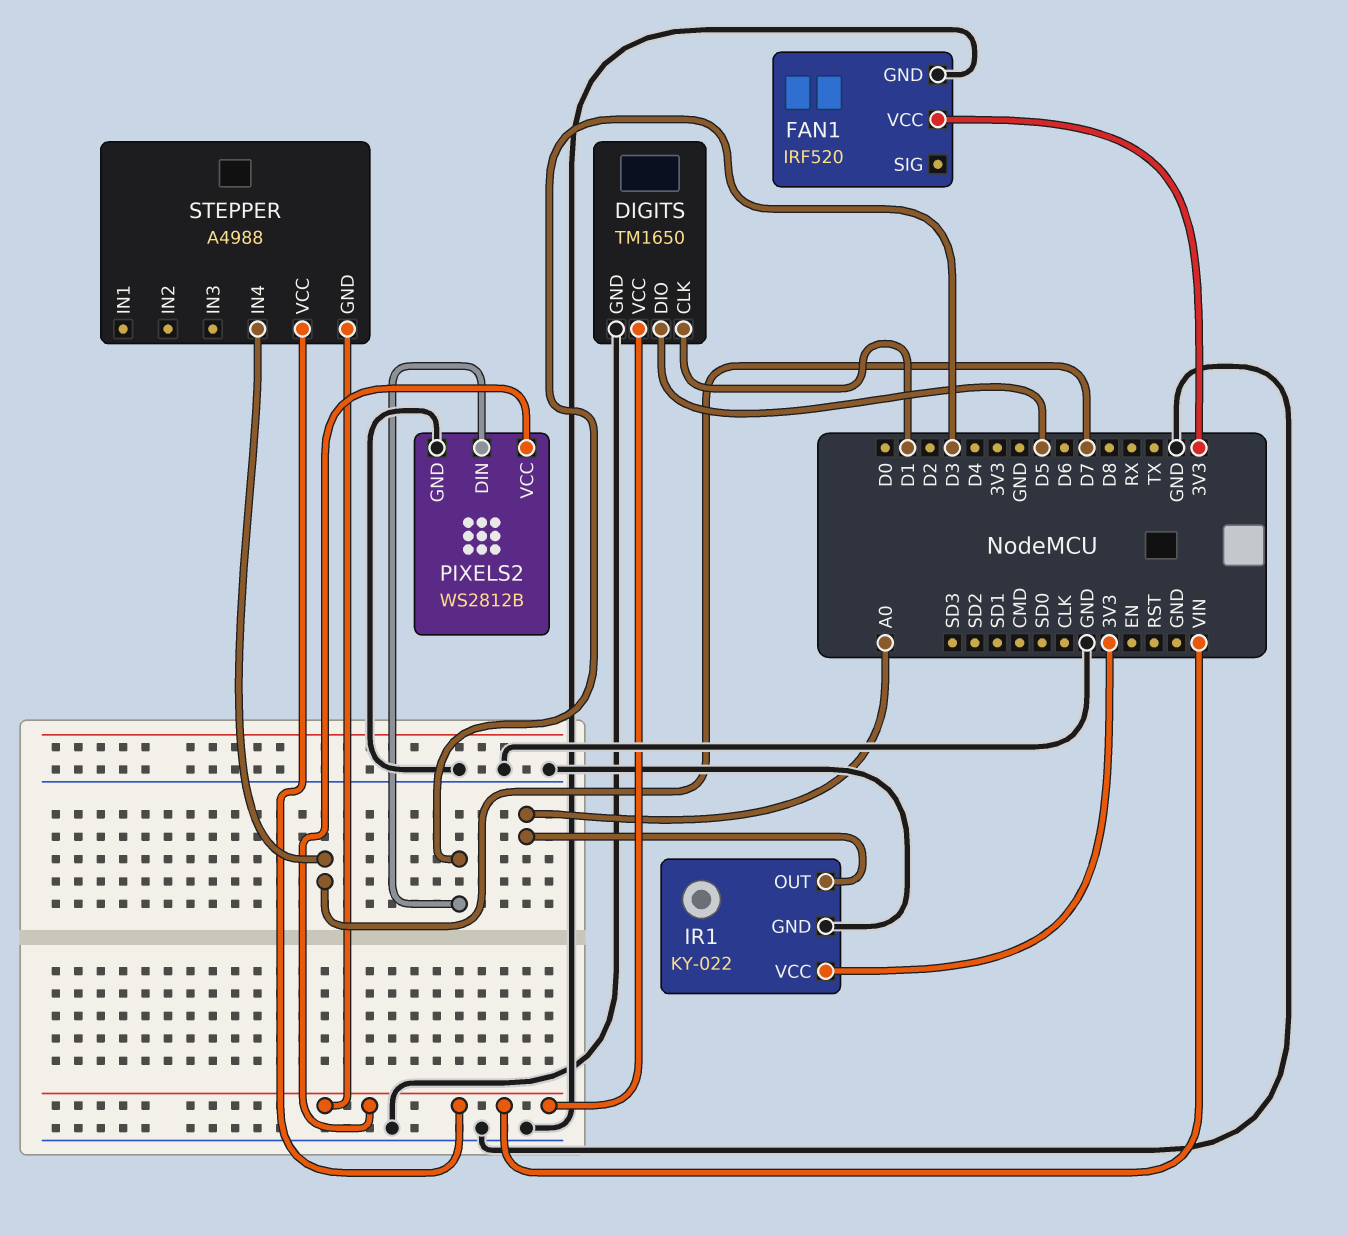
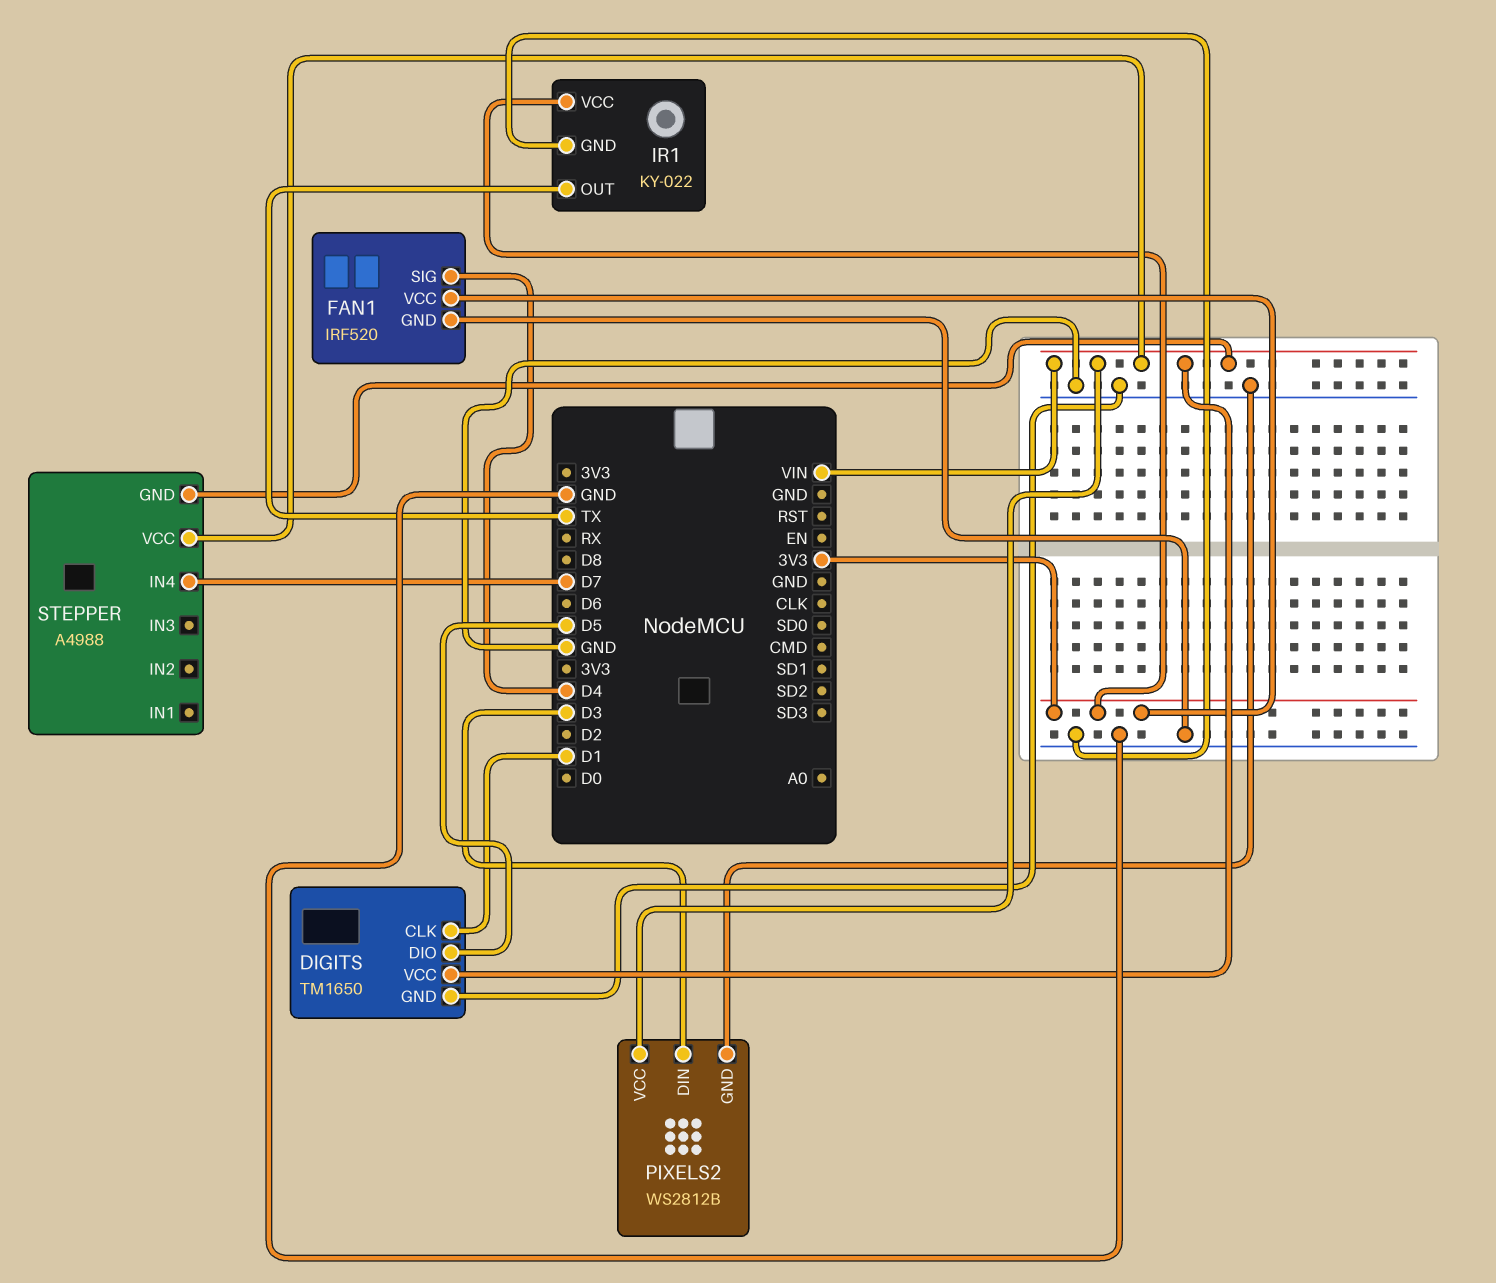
FAN1 pin SIG: none -> D4
IR1 pin OUT: A0 -> TX

